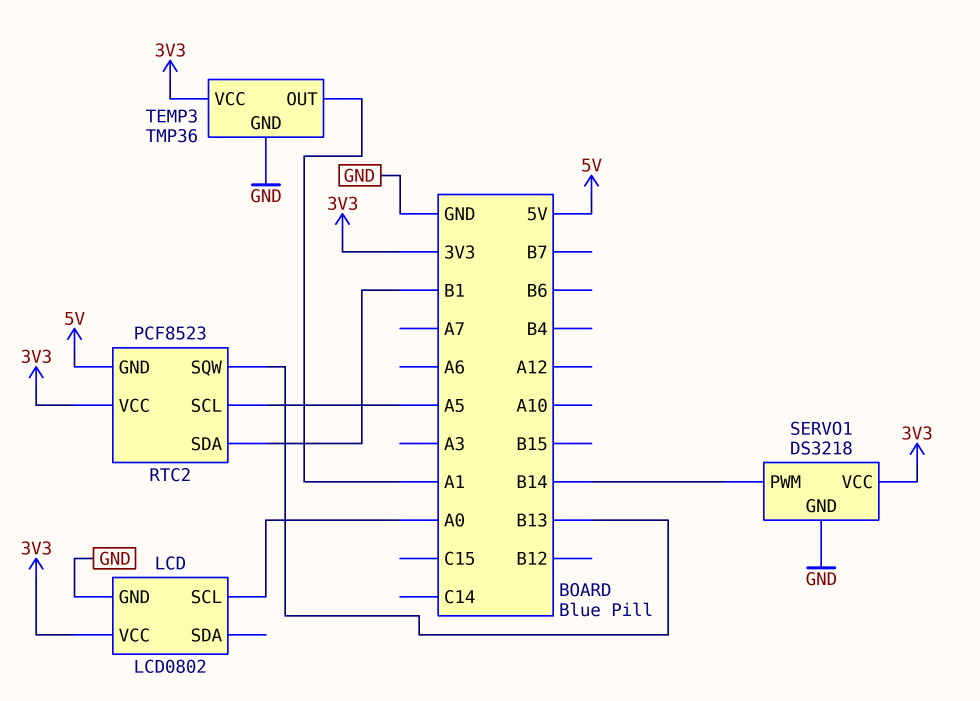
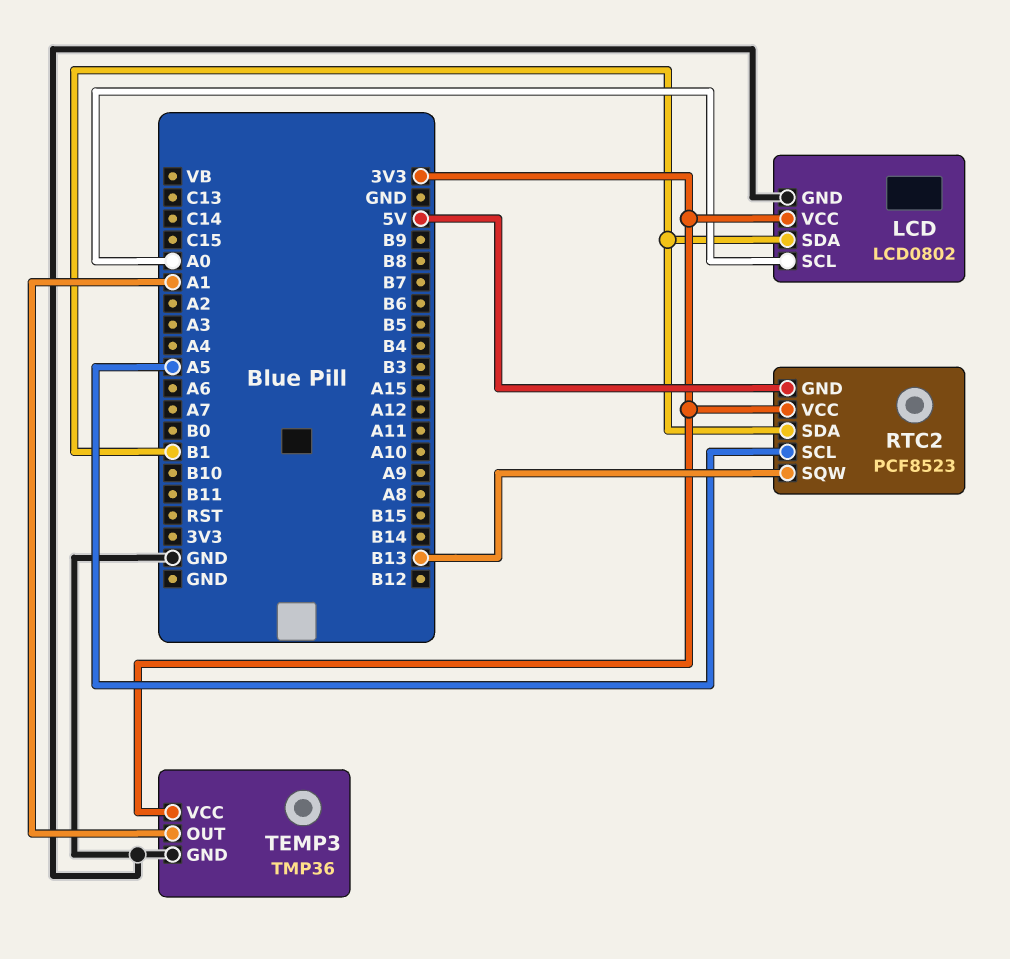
LCD pin SDA: none -> B1
SERVO1: DS3218 -> none
SERVO1 pin GND: GND -> none
SERVO1 pin PWM: B14 -> none
SERVO1 pin VCC: 3V3 -> none

